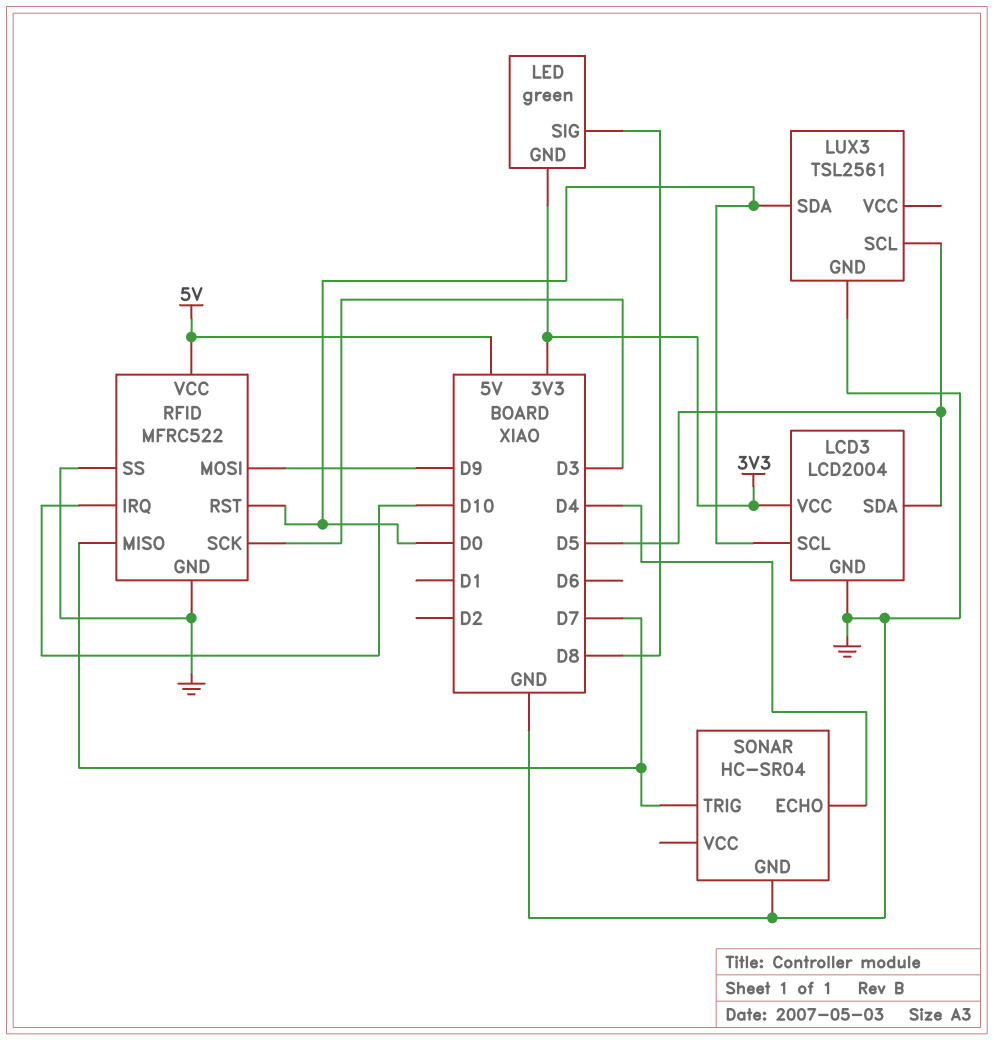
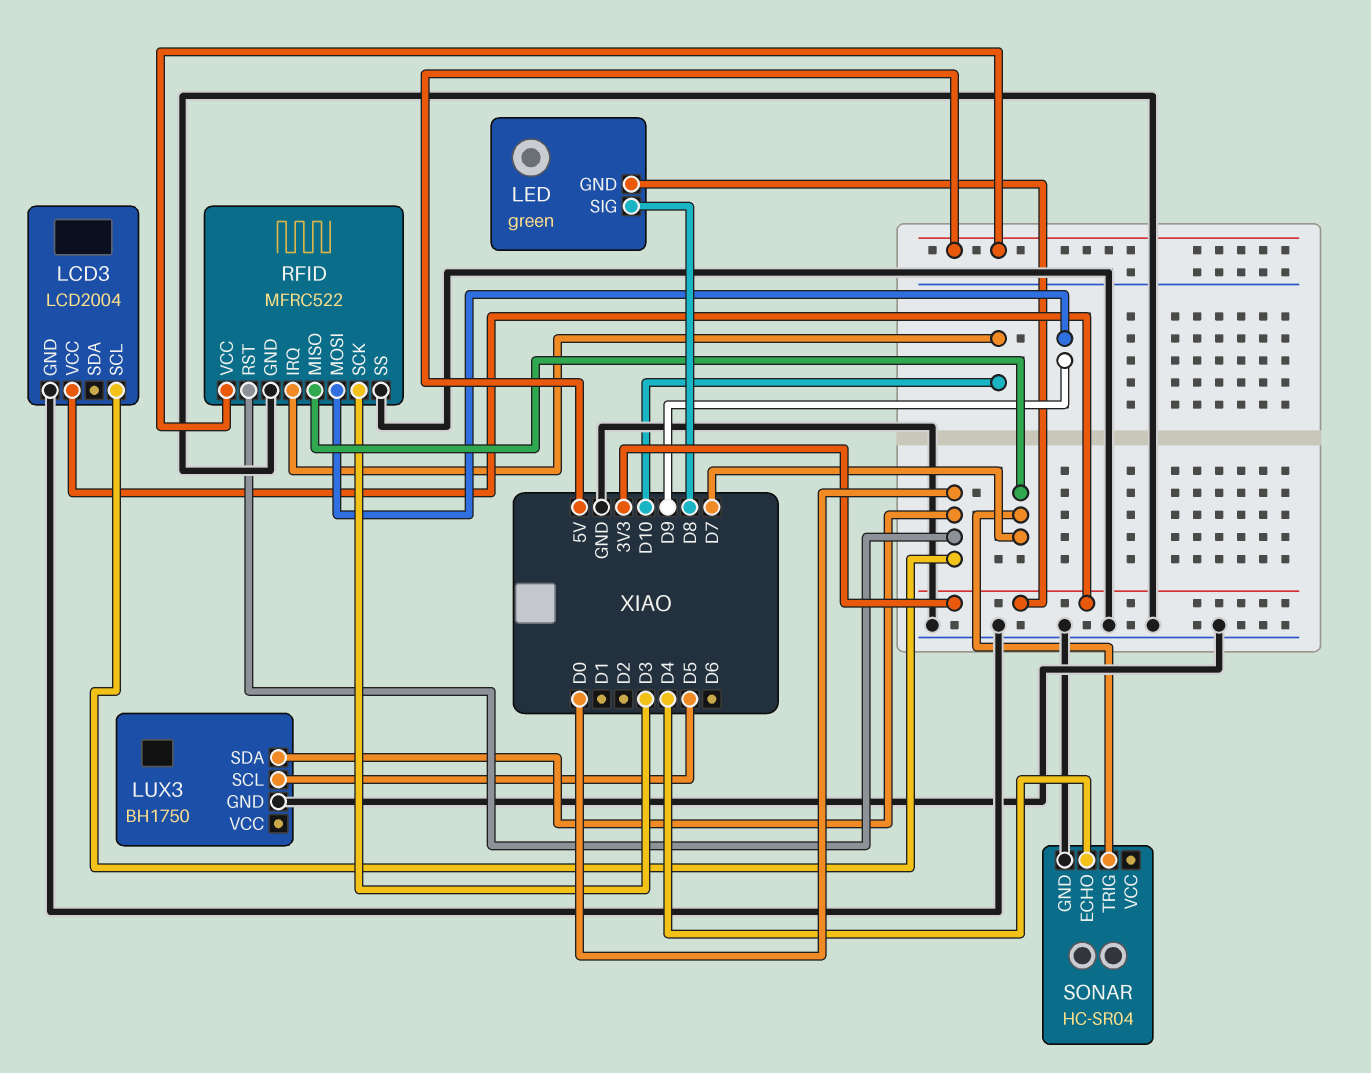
LCD3 pin SDA: D5 -> none
LUX3: TSL2561 -> BH1750

